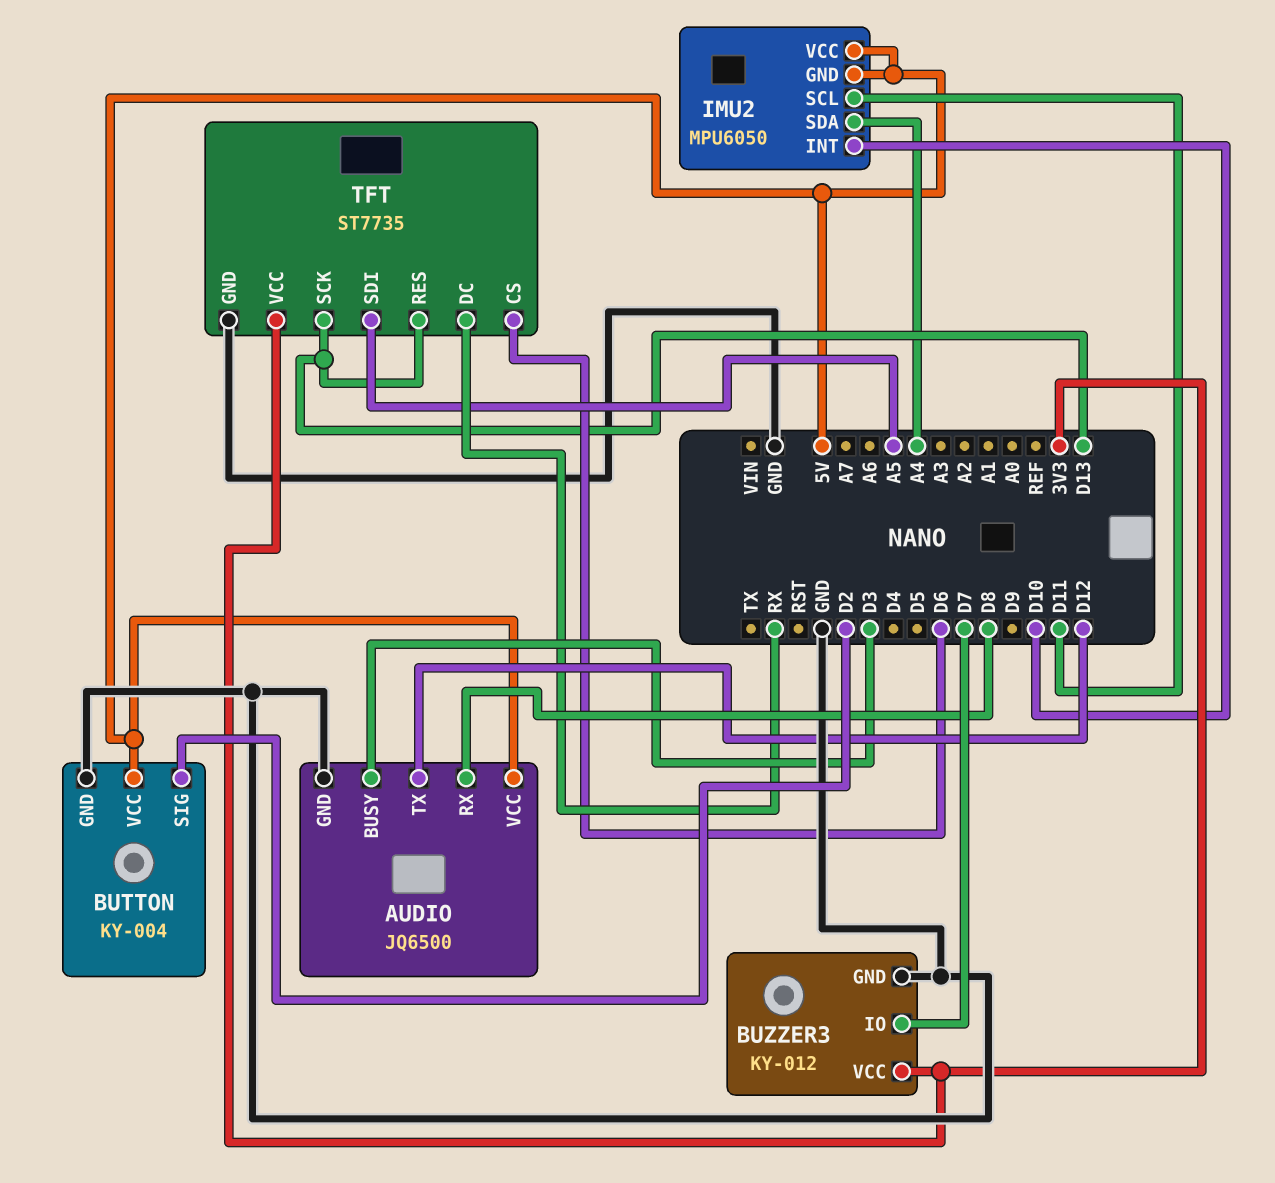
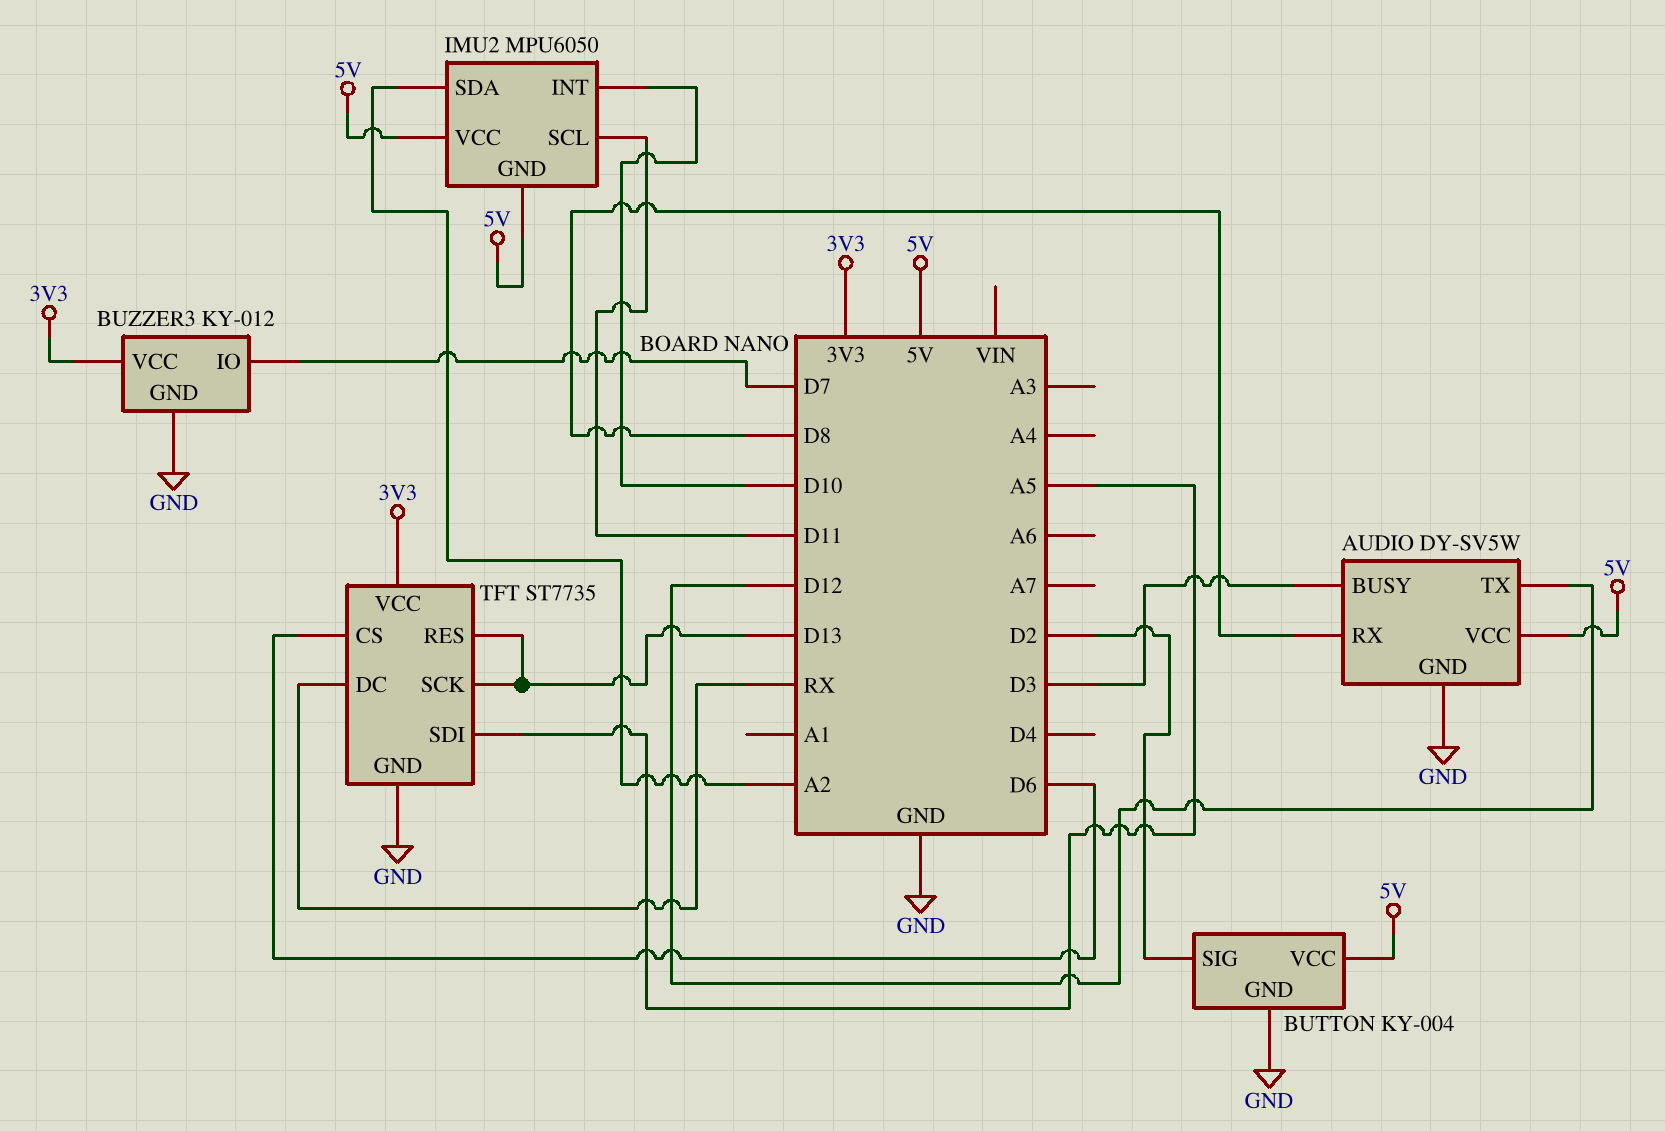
AUDIO: JQ6500 -> DY-SV5W
IMU2 pin SDA: A4 -> A2

